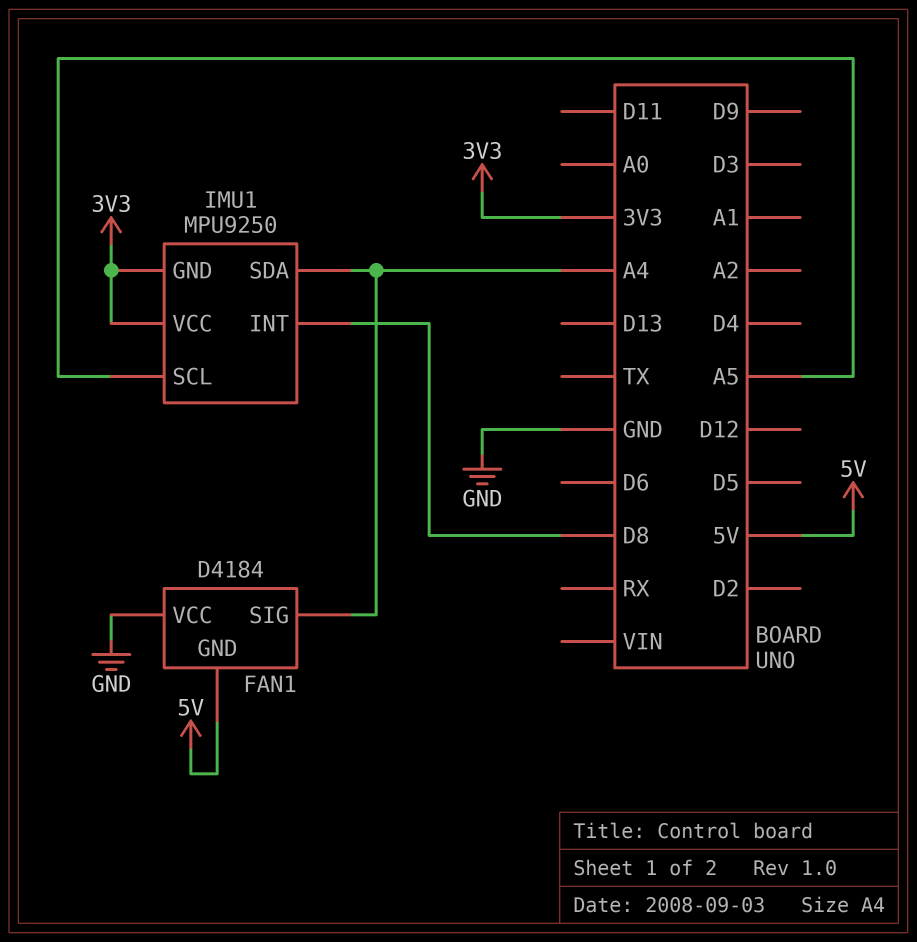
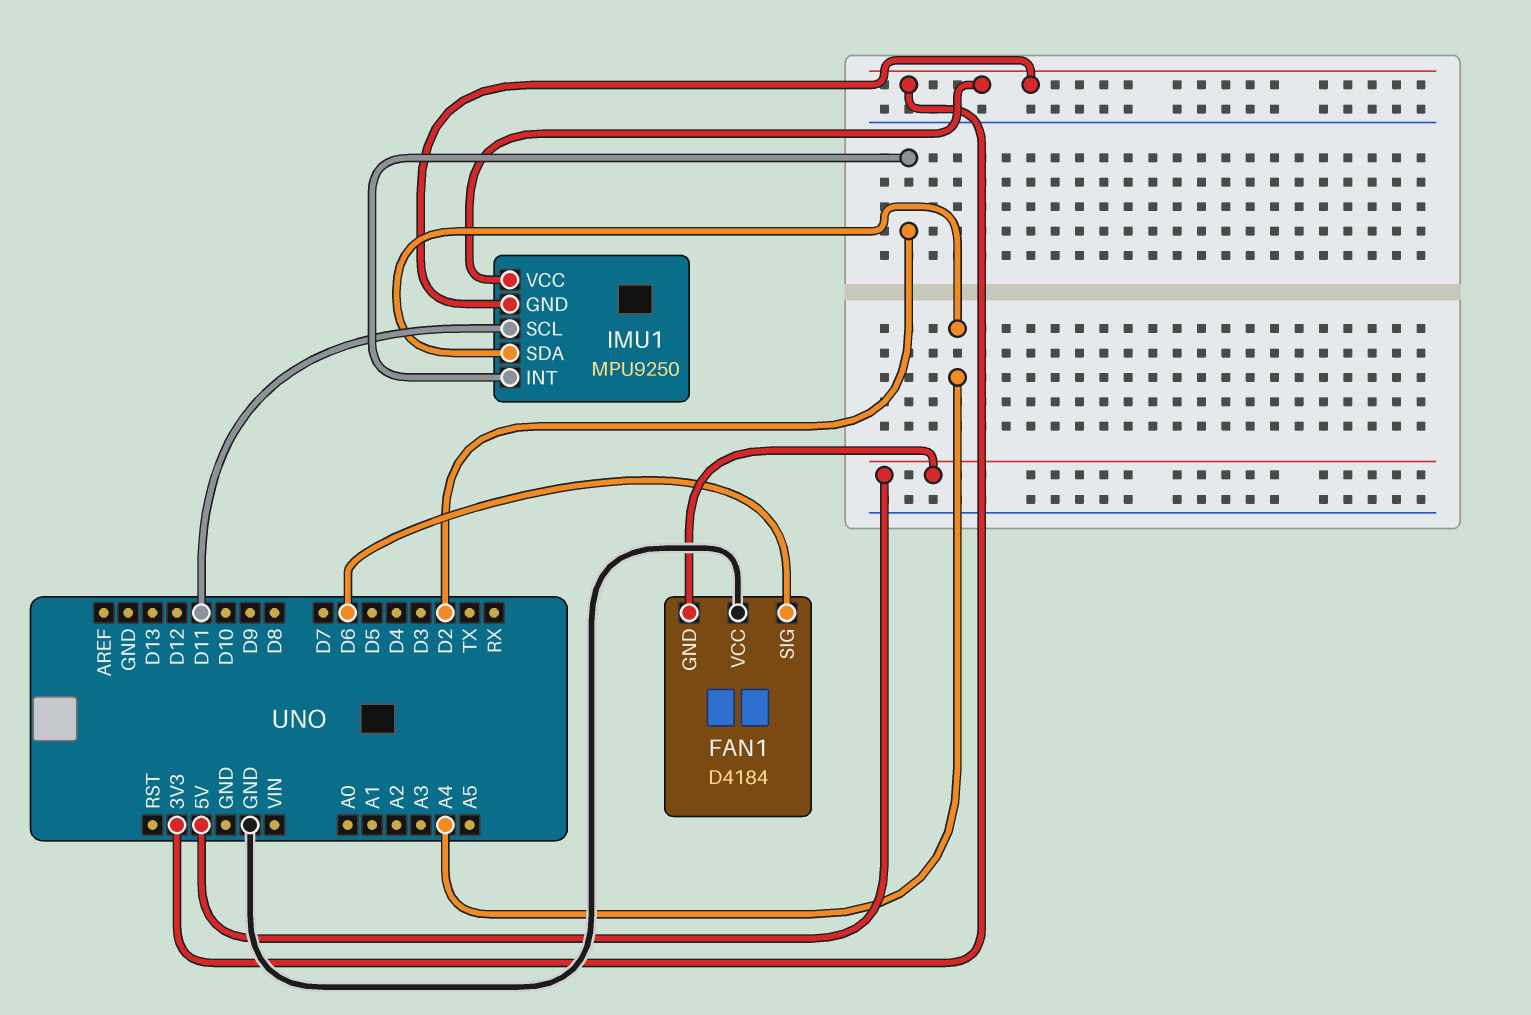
FAN1 pin SIG: A4 -> D6
IMU1 pin INT: D8 -> D2
IMU1 pin SCL: A5 -> D11

